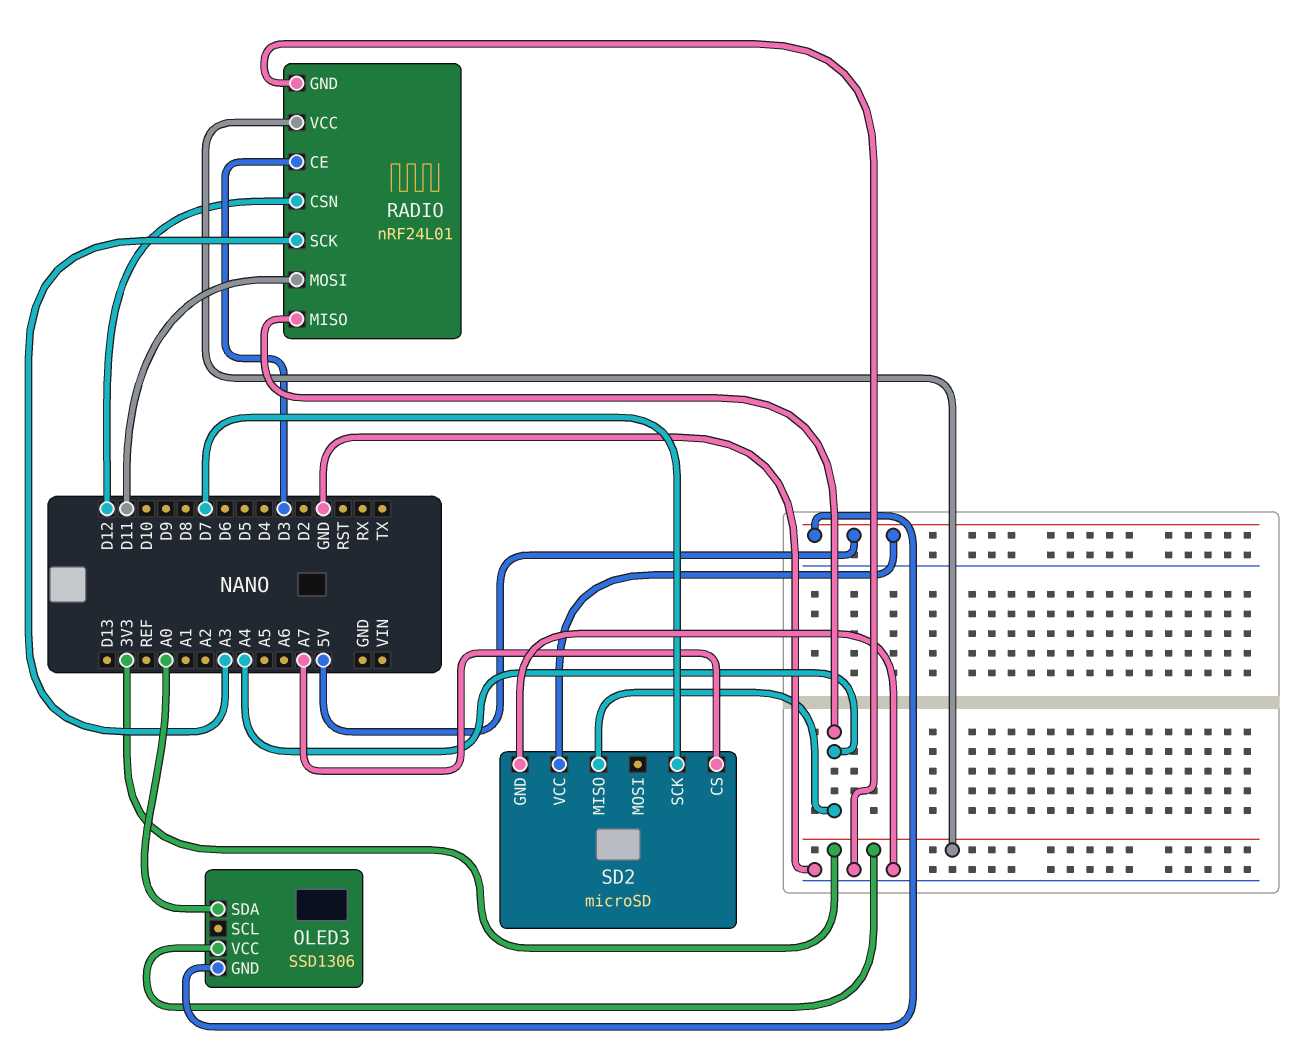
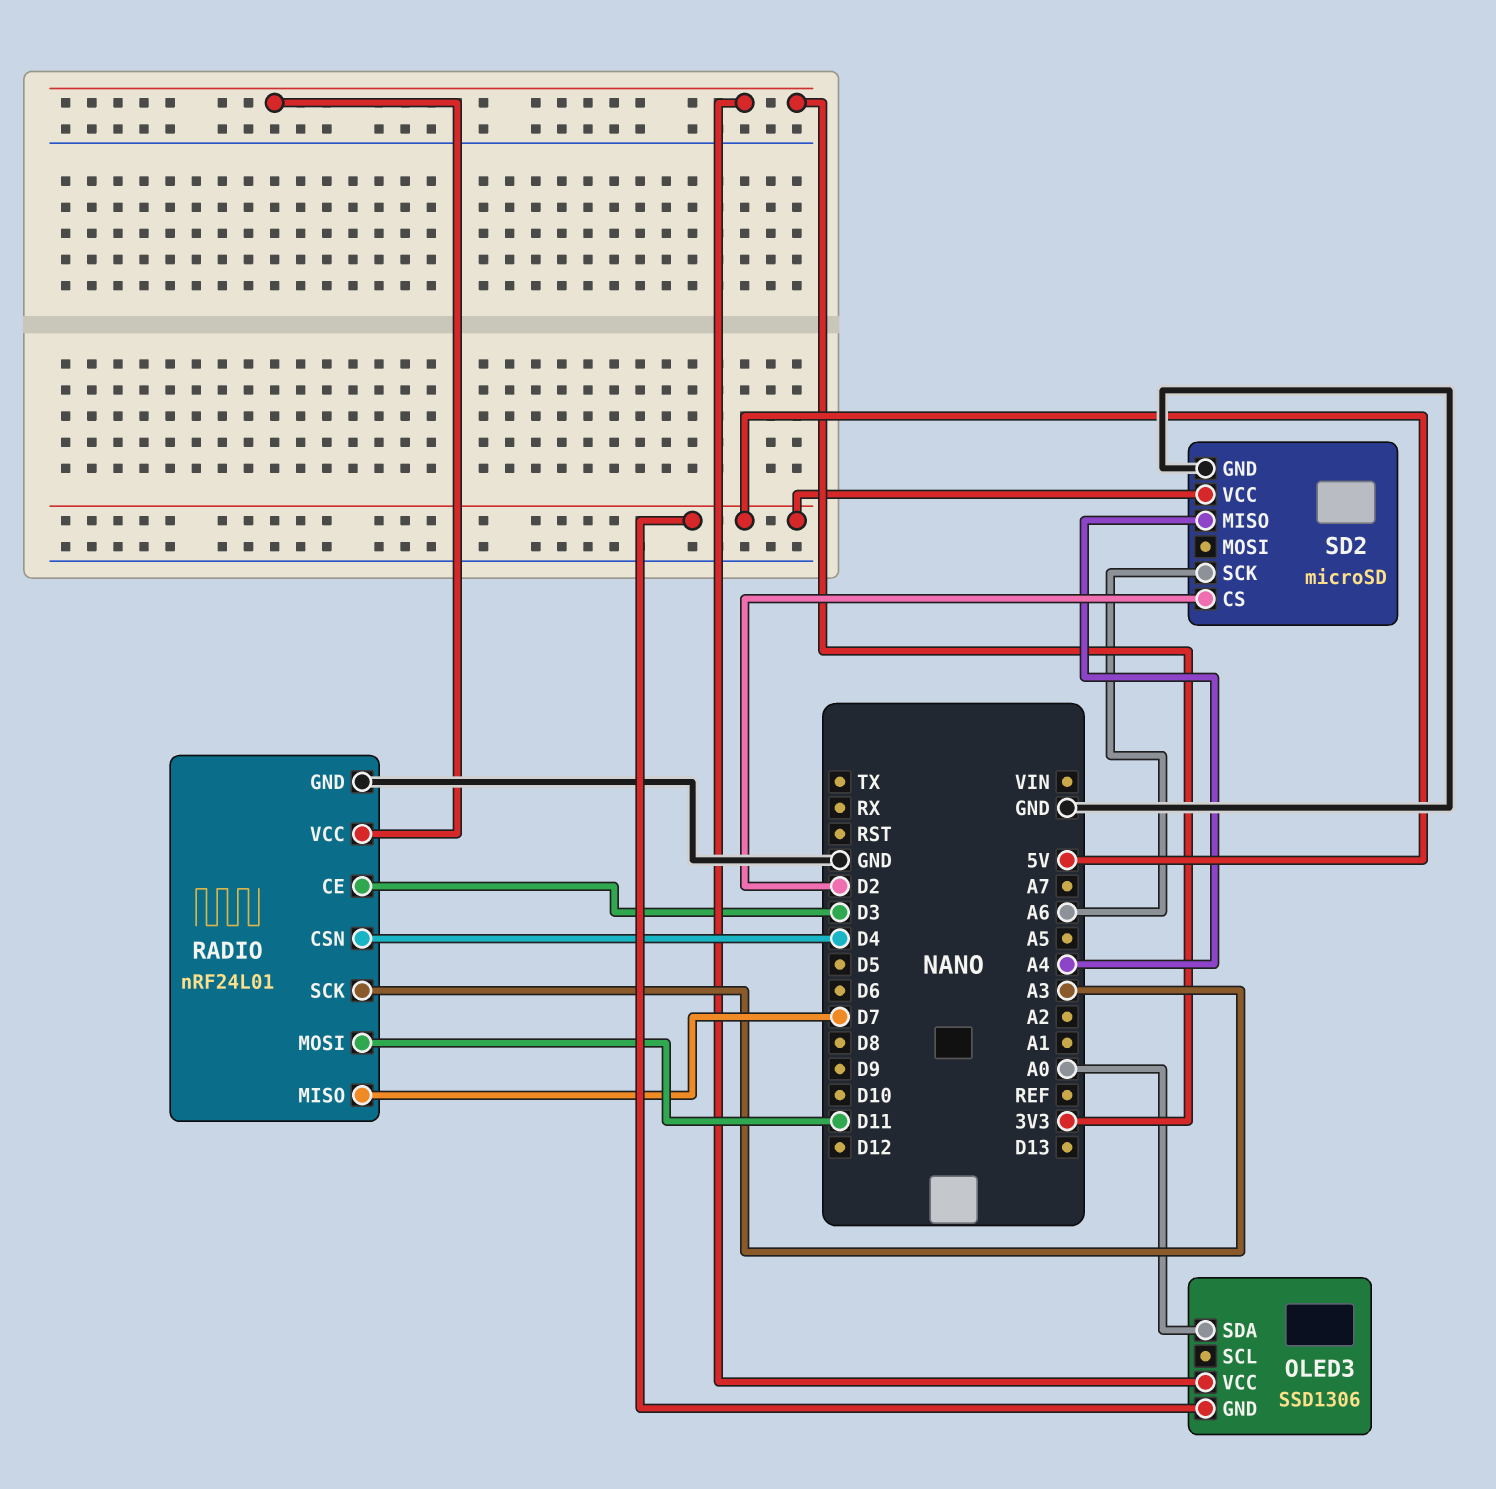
RADIO pin CSN: D12 -> D4
RADIO pin MISO: A4 -> D7
SD2 pin CS: A7 -> D2
SD2 pin SCK: D7 -> A6

